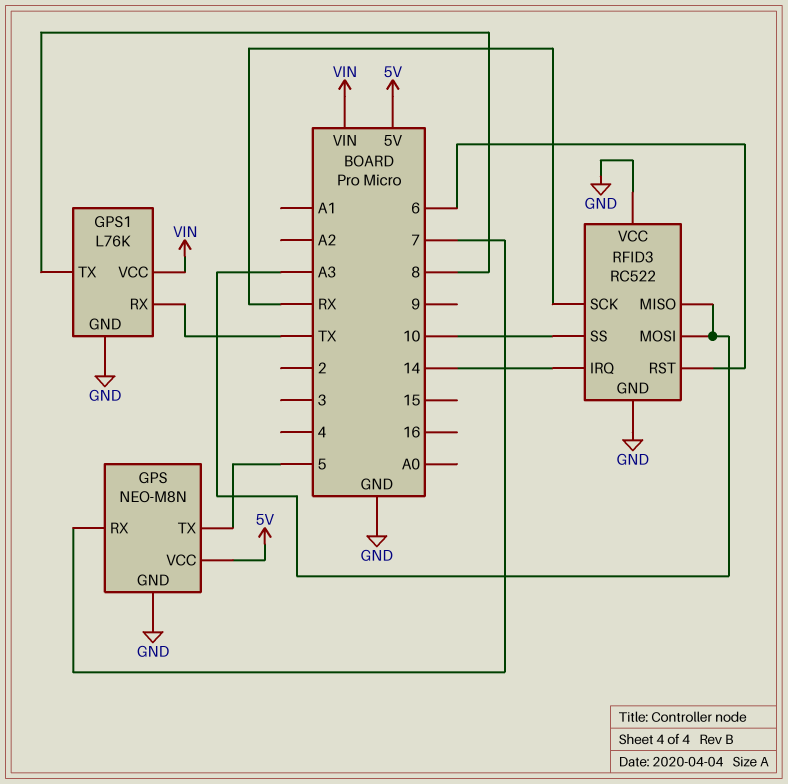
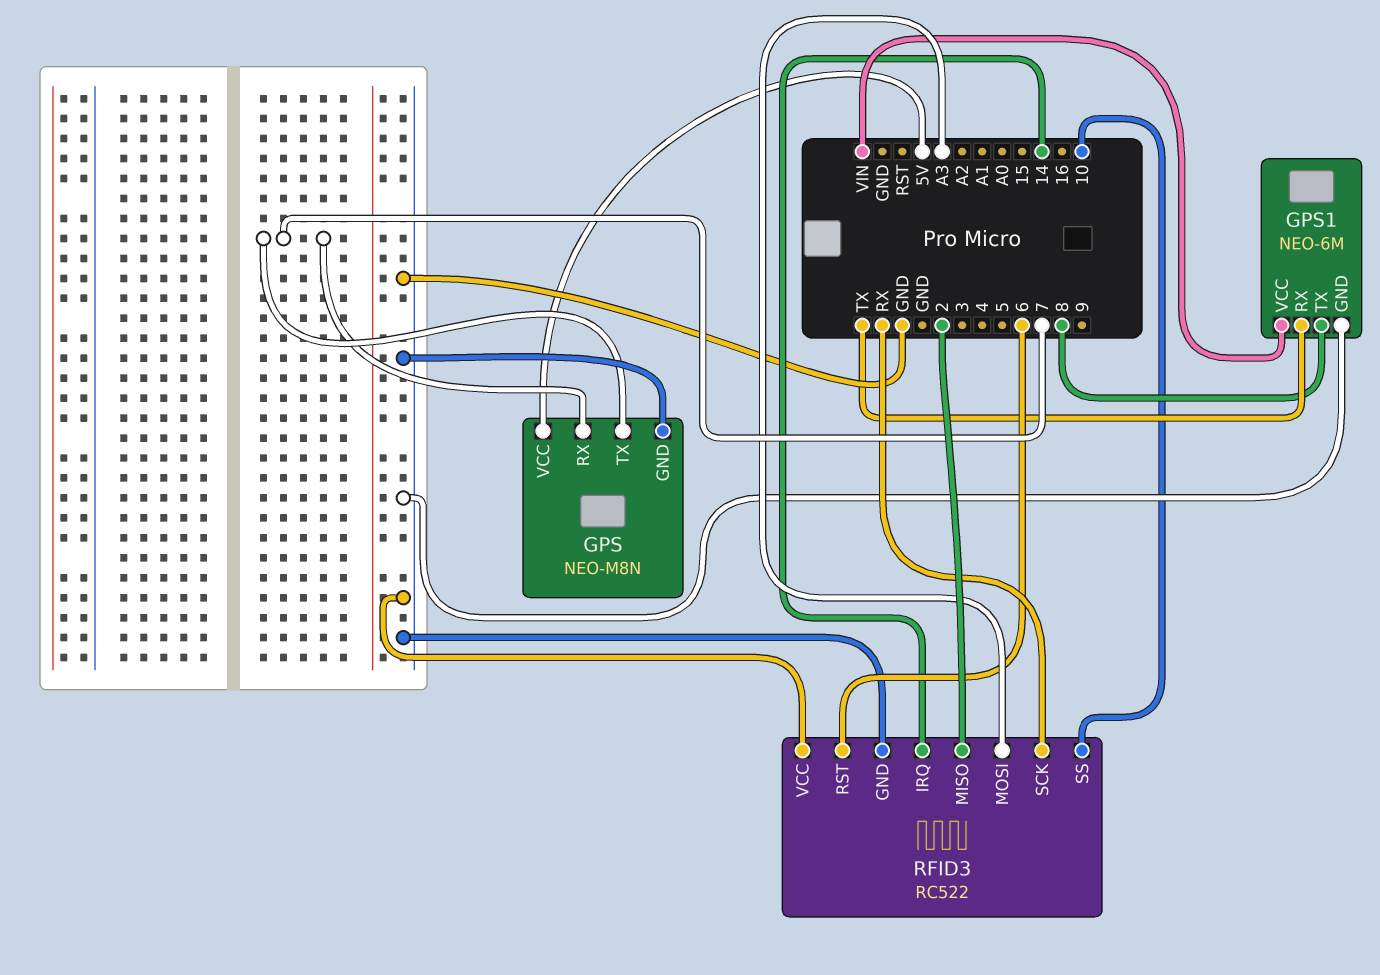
GPS pin TX: 5 -> 7
GPS1: L76K -> NEO-6M
RFID3 pin MISO: A3 -> 2

